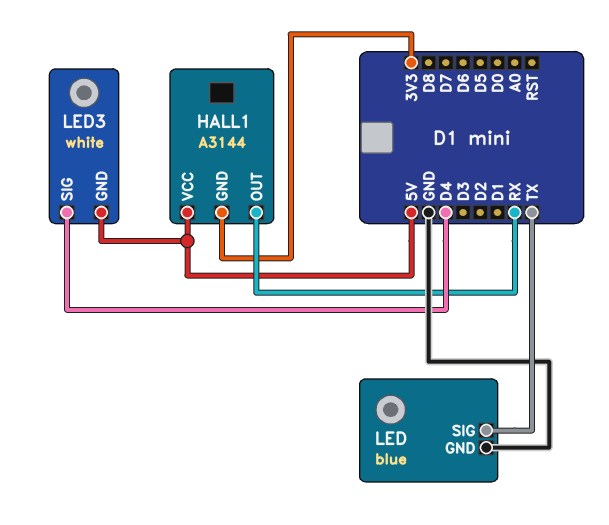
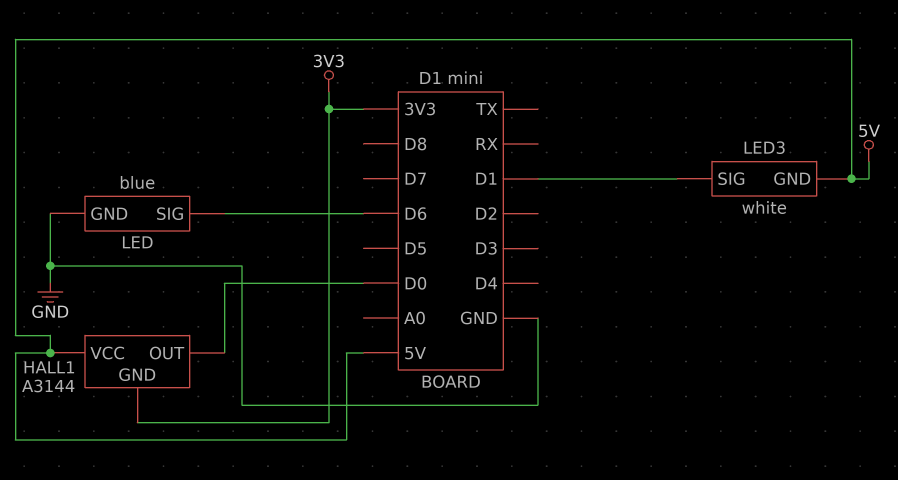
HALL1 pin OUT: RX -> D0
LED pin SIG: TX -> D6
LED3 pin SIG: D4 -> D1

